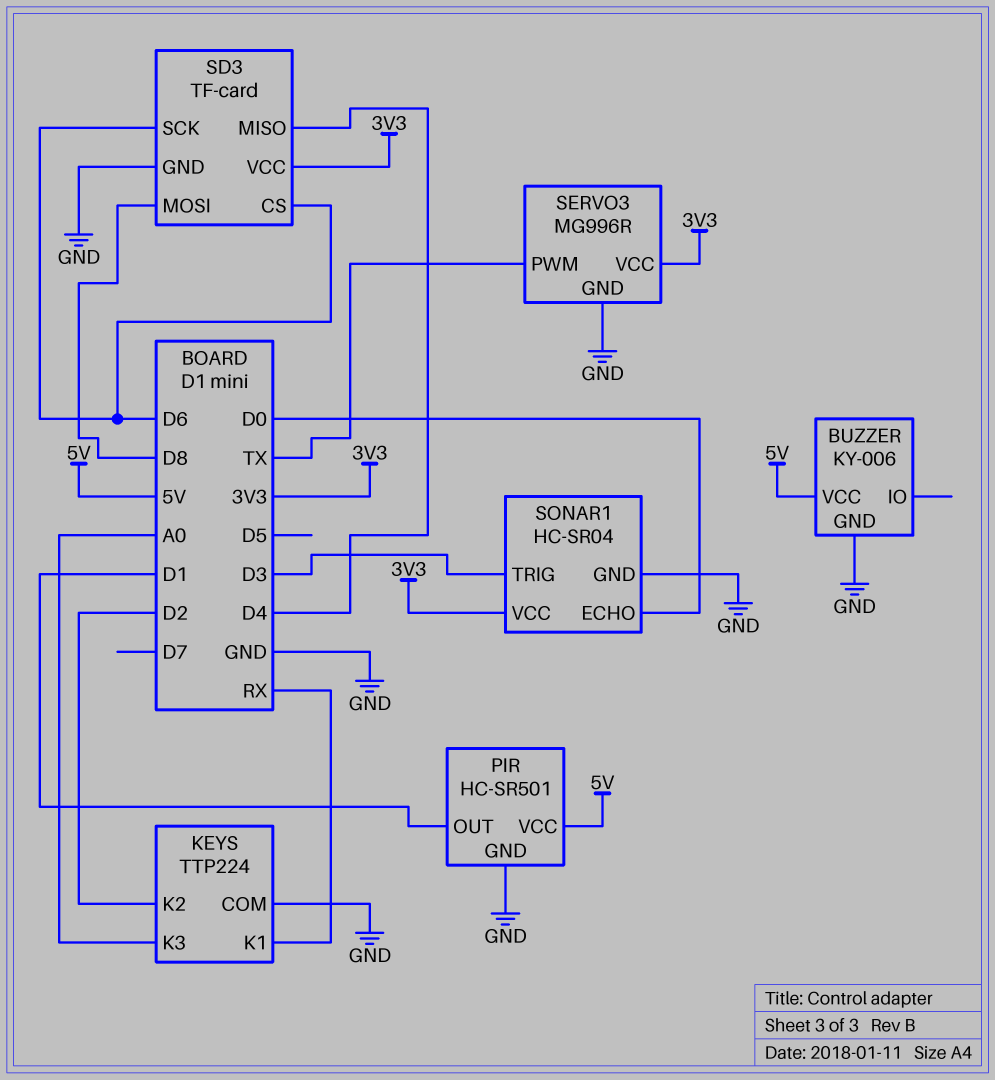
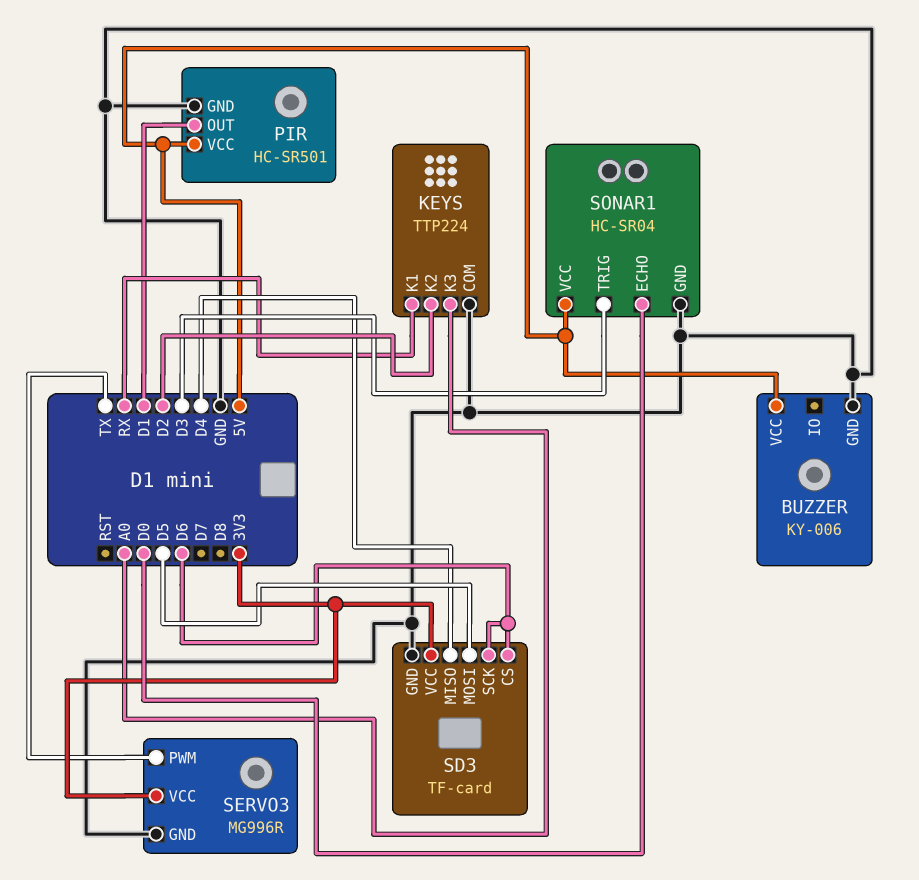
SD3 pin MOSI: D8 -> D5
SONAR1 pin VCC: 3V3 -> 5V

